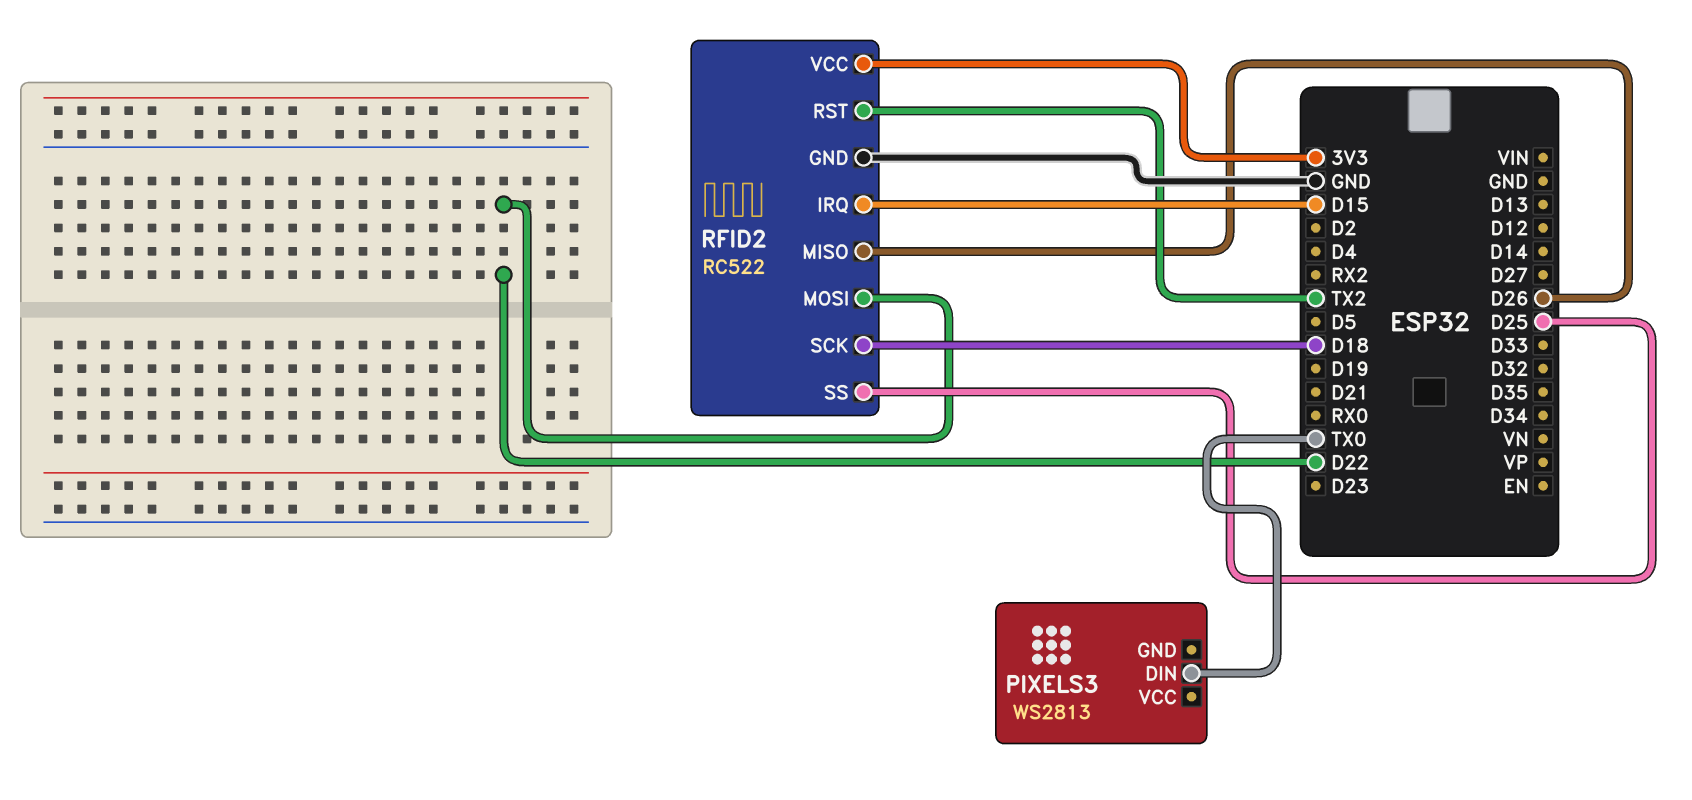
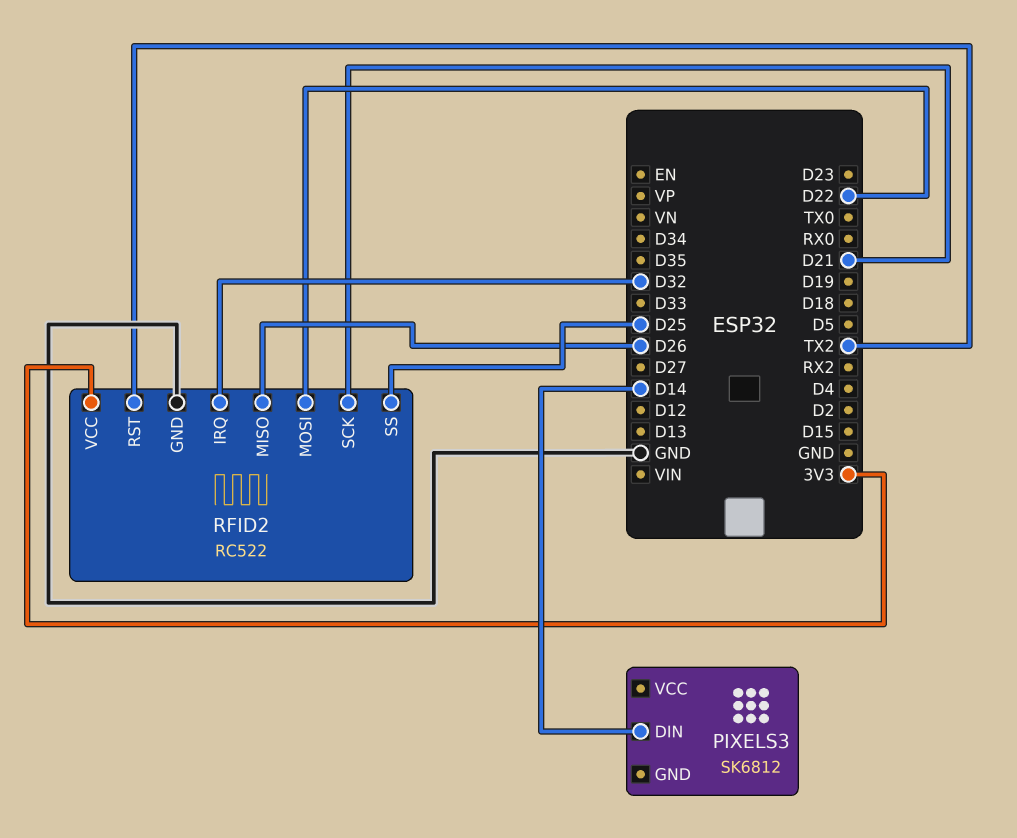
PIXELS3: WS2813 -> SK6812
PIXELS3 pin DIN: TX0 -> D14
RFID2 pin IRQ: D15 -> D32
RFID2 pin SCK: D18 -> D21

